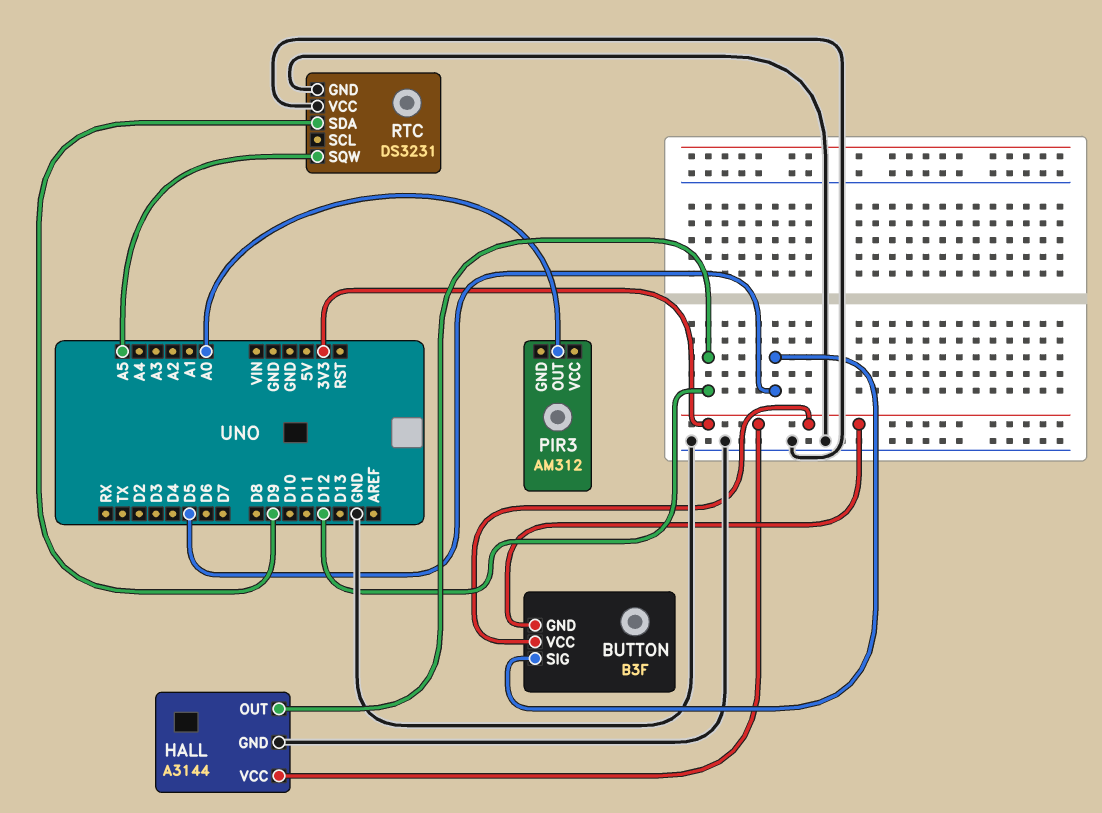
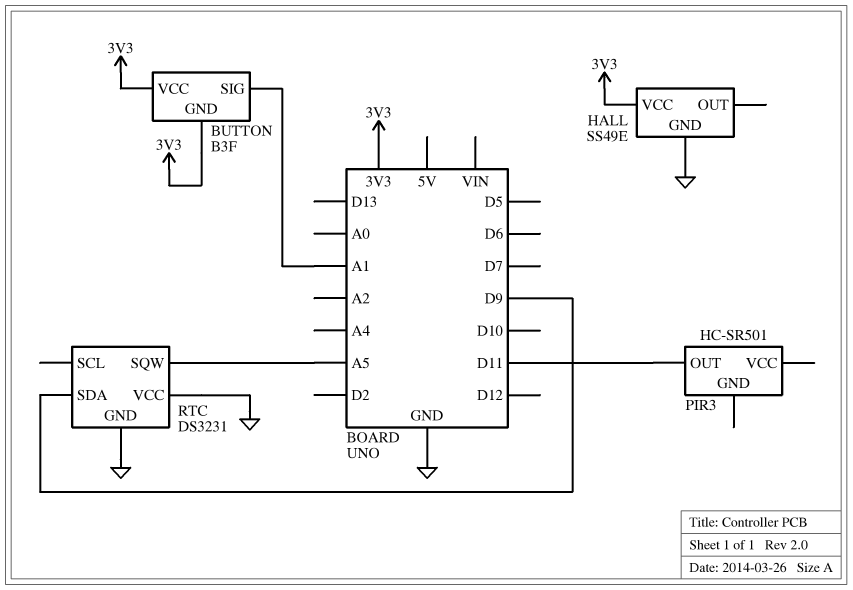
BUTTON pin SIG: D5 -> A1
HALL: A3144 -> SS49E
HALL pin OUT: D12 -> none
PIR3: AM312 -> HC-SR501
PIR3 pin OUT: A0 -> D11

